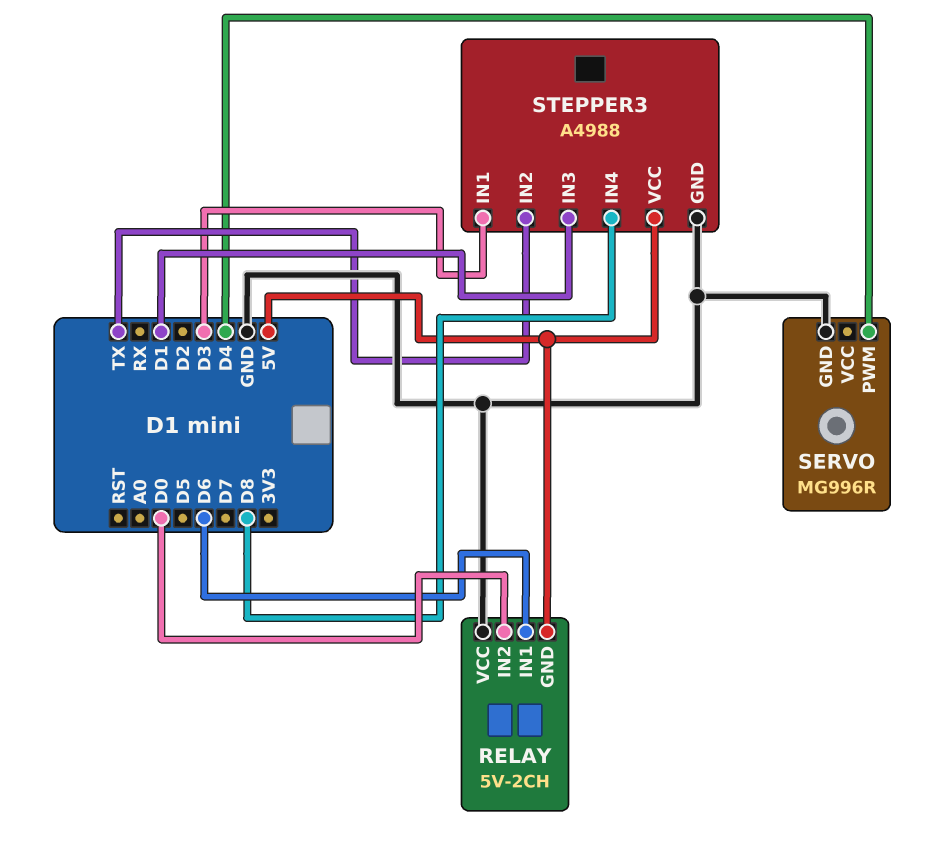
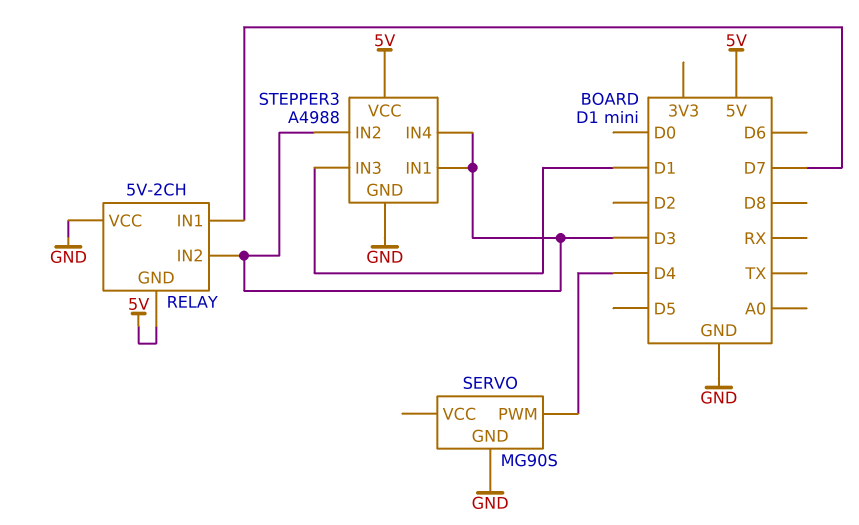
RELAY pin IN1: D6 -> D7
RELAY pin IN2: D0 -> D3
SERVO: MG996R -> MG90S
STEPPER3 pin IN2: TX -> D3
STEPPER3 pin IN4: D8 -> D3

